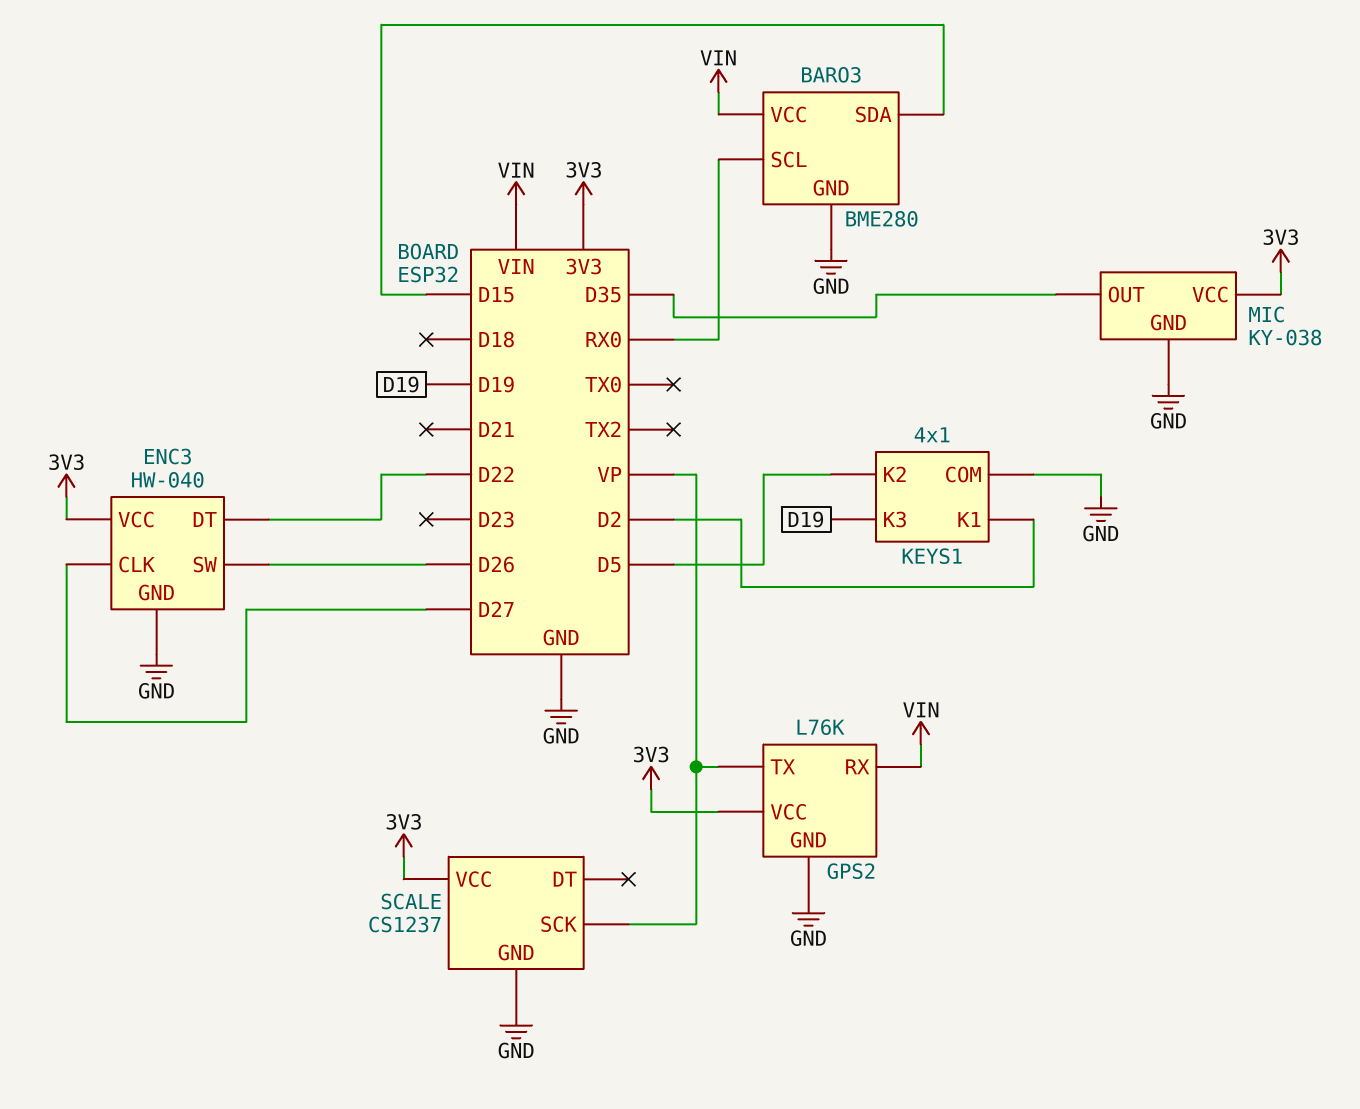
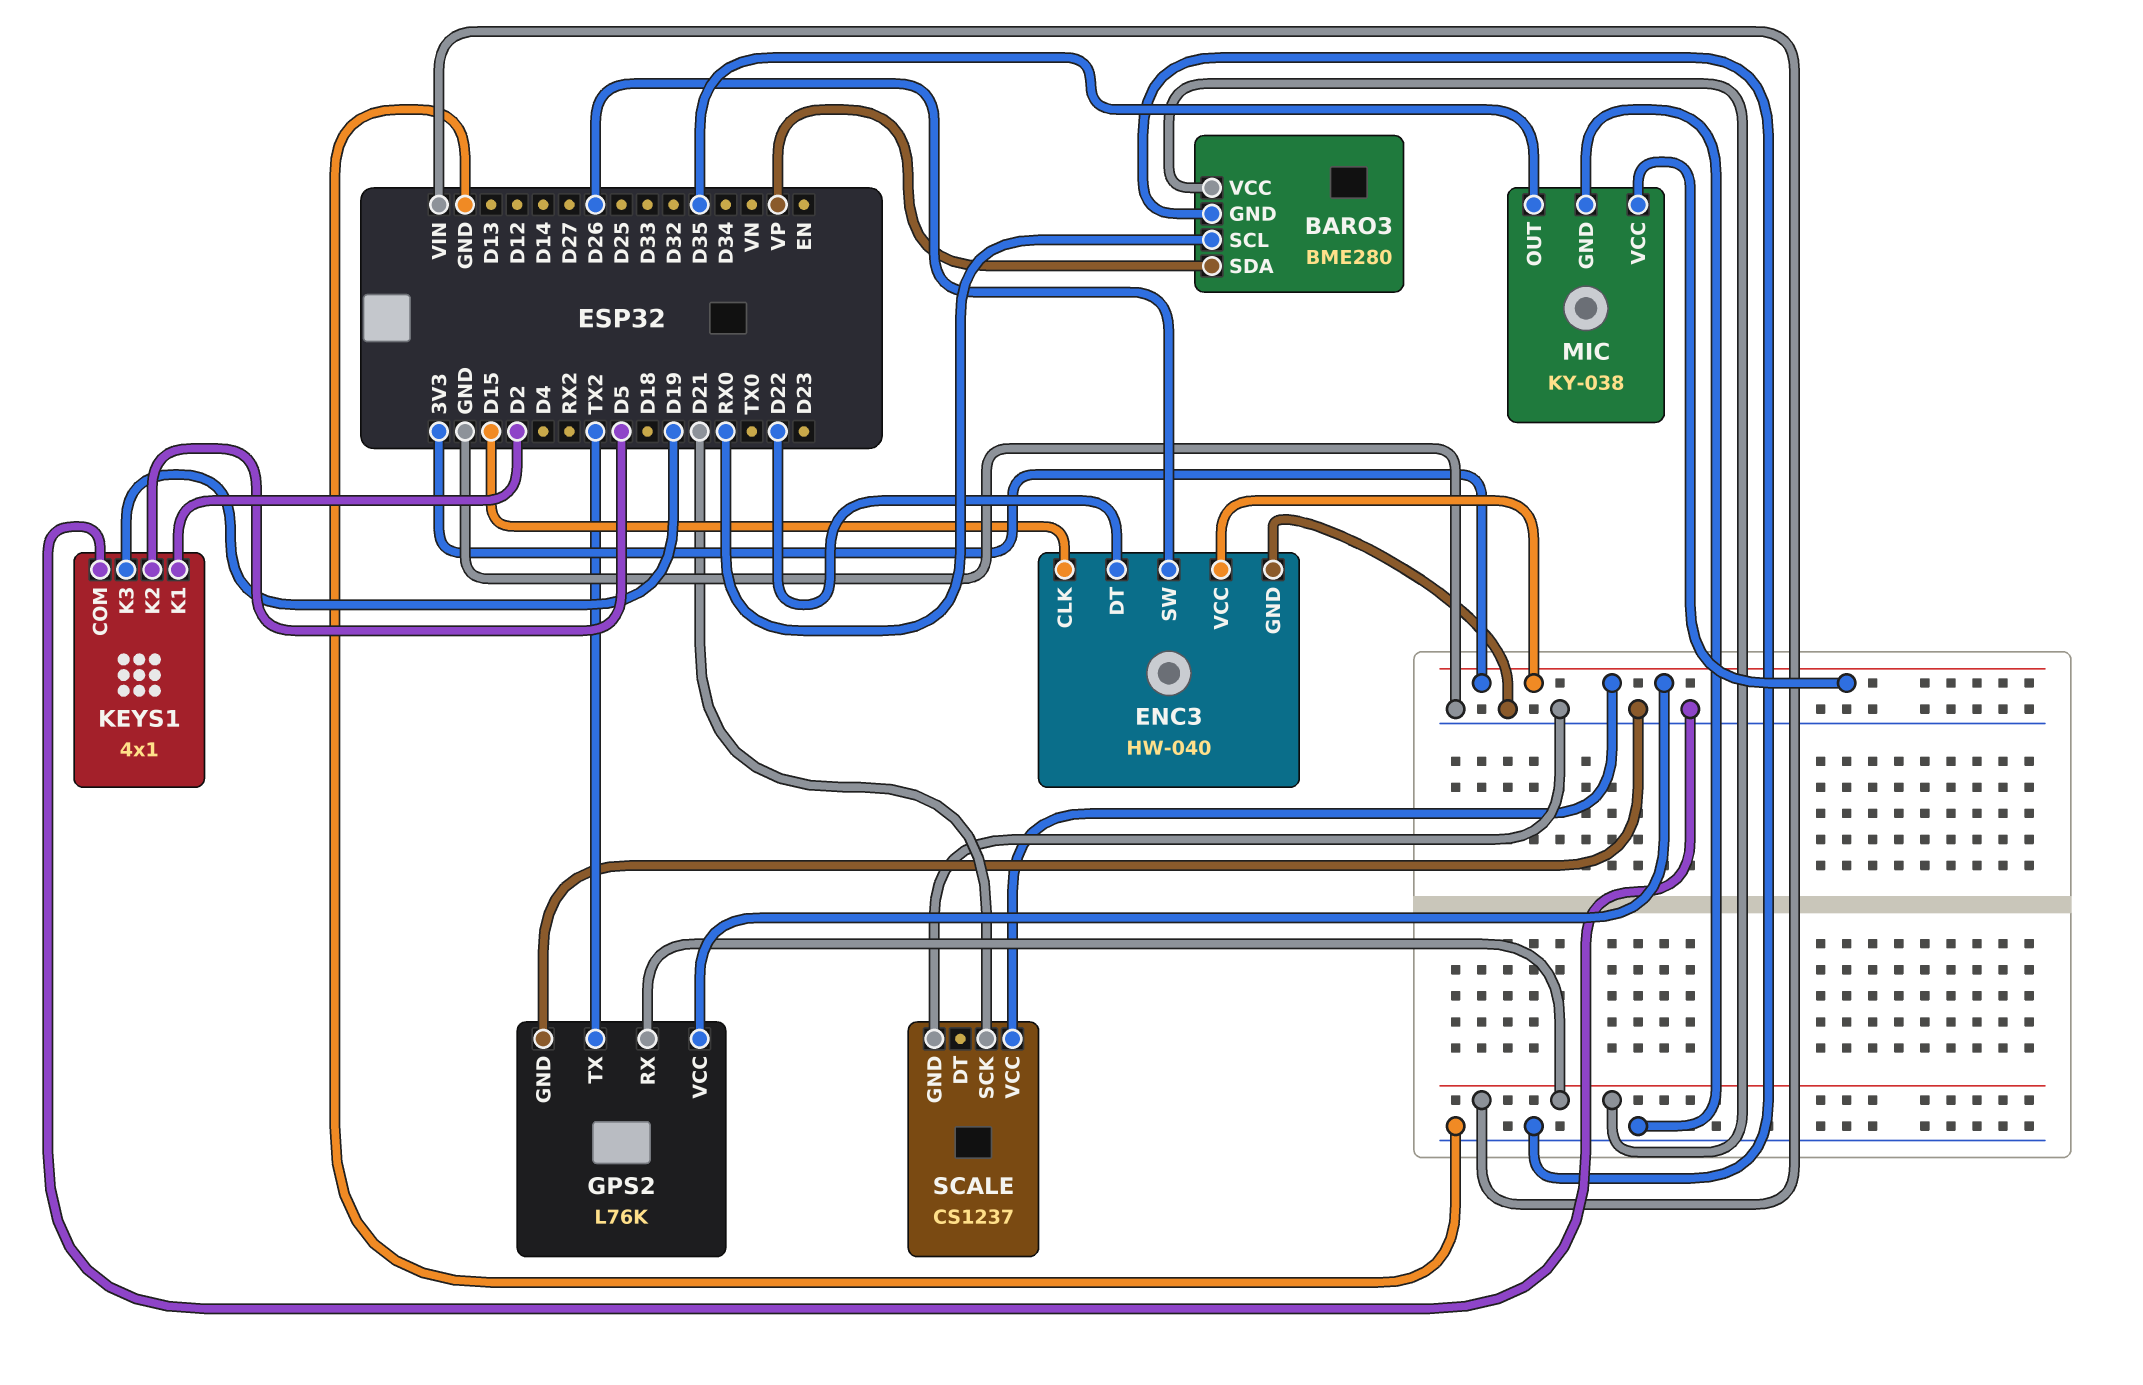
BARO3 pin SDA: D15 -> VP
ENC3 pin CLK: D27 -> D15
GPS2 pin TX: VP -> TX2
SCALE pin SCK: VP -> D21

